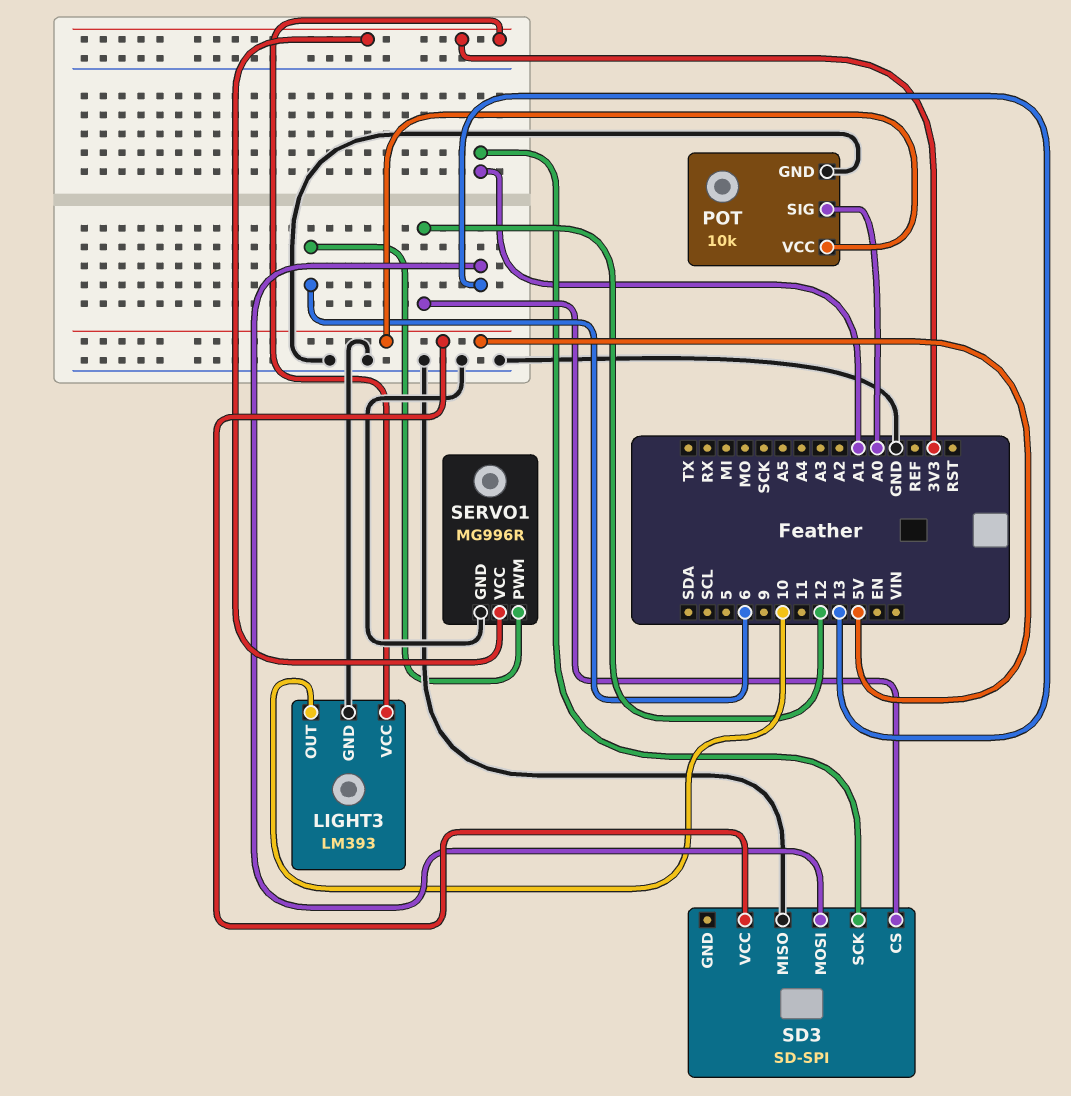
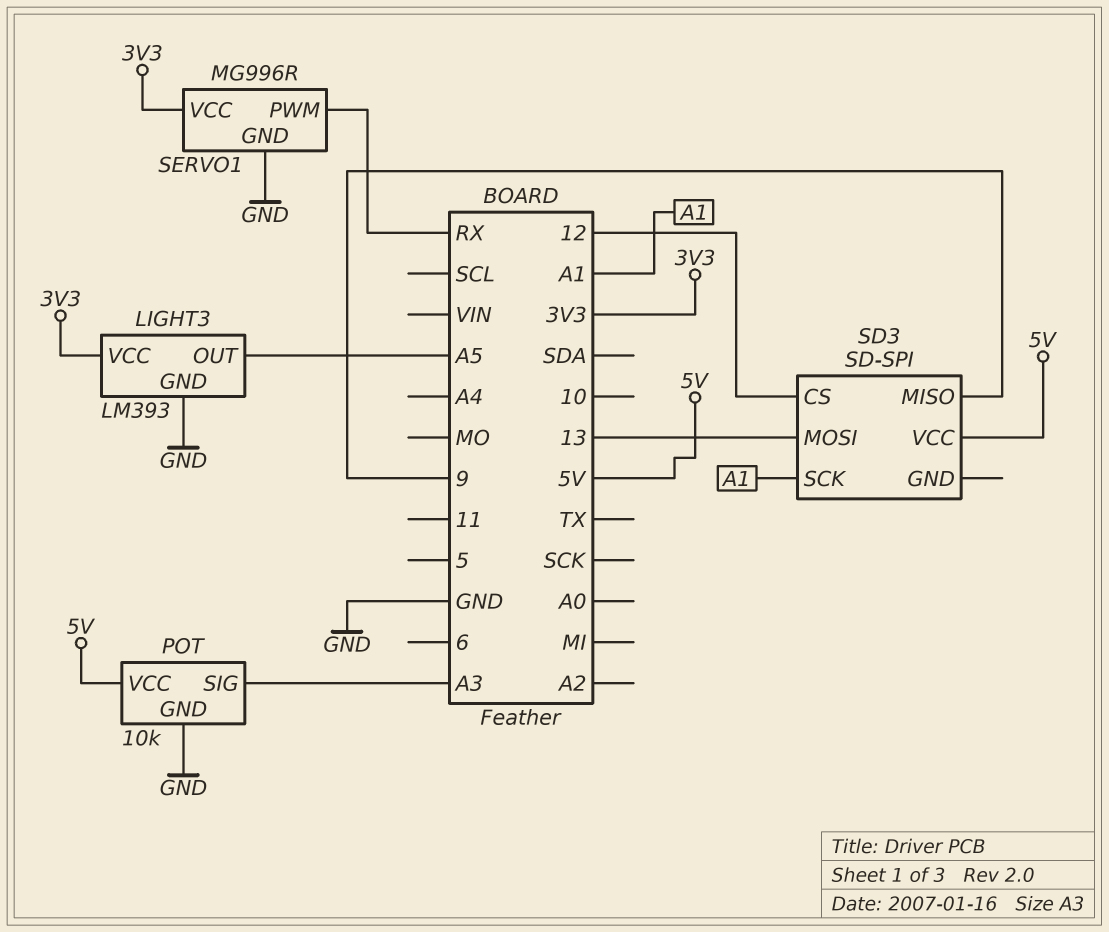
LIGHT3 pin OUT: 10 -> A5
POT pin SIG: A0 -> A3
SD3 pin MISO: GND -> 9
SERVO1 pin PWM: 6 -> RX

